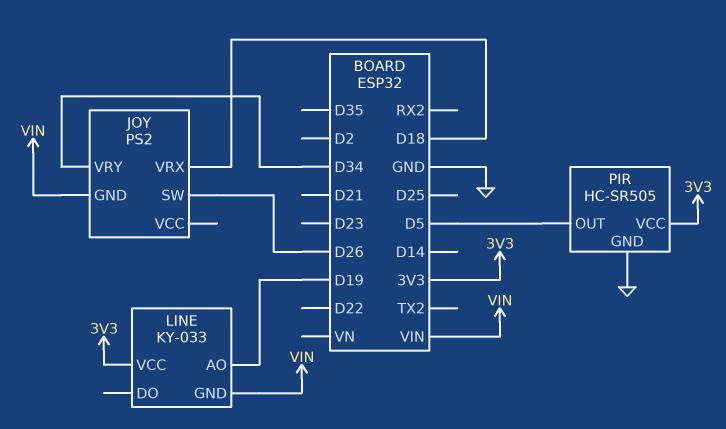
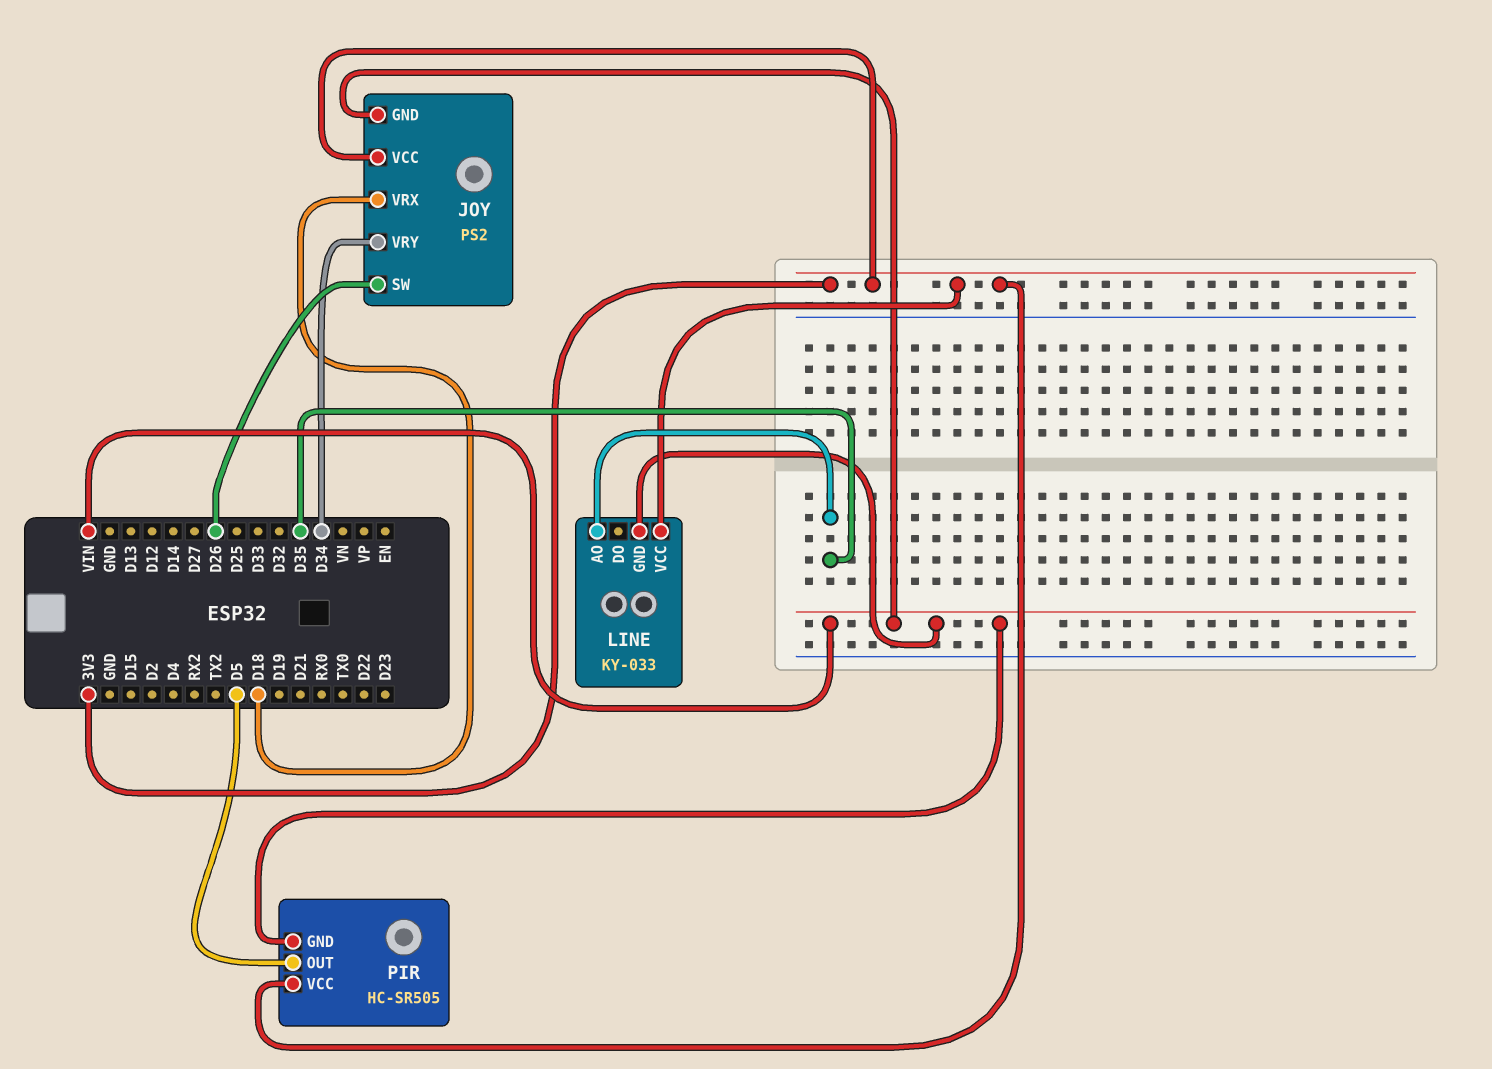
JOY pin VCC: none -> 3V3
LINE pin AO: D19 -> D35
PIR pin GND: GND -> VIN

